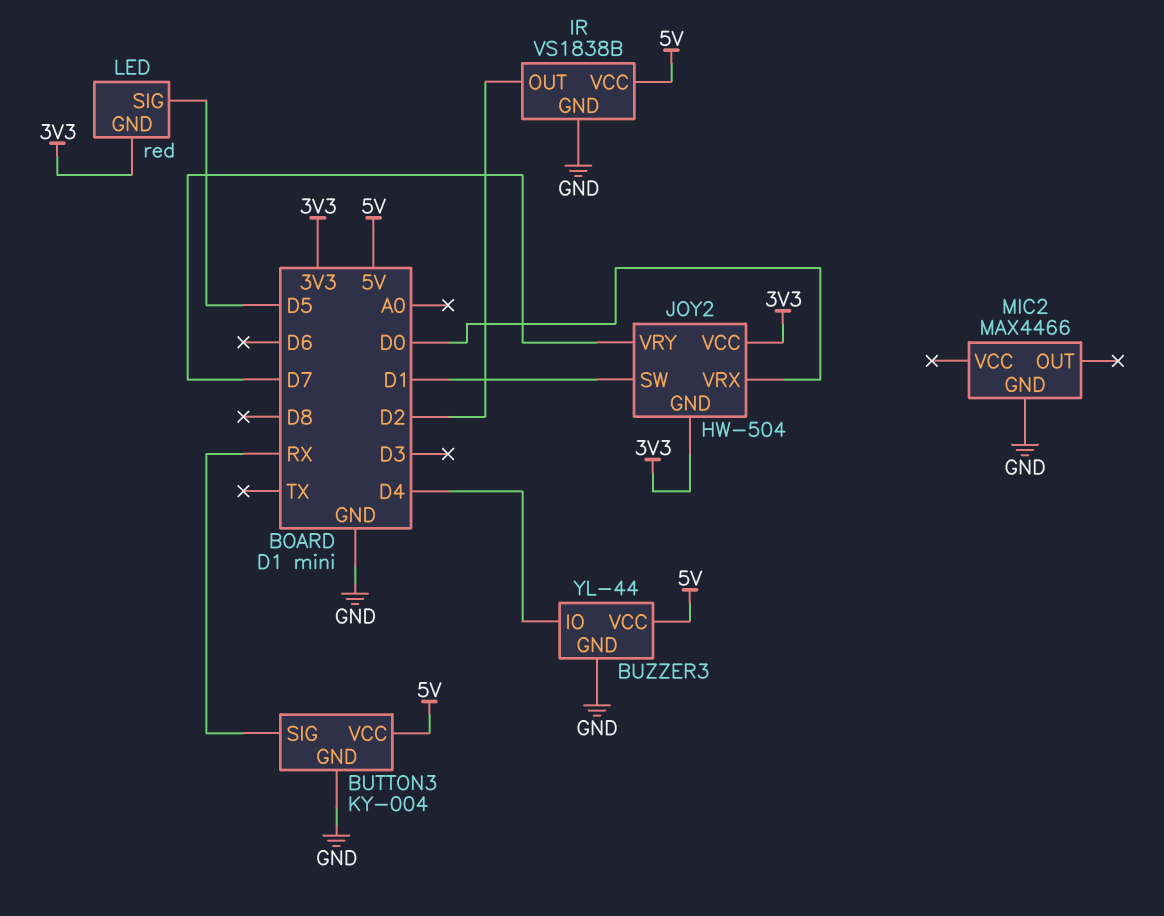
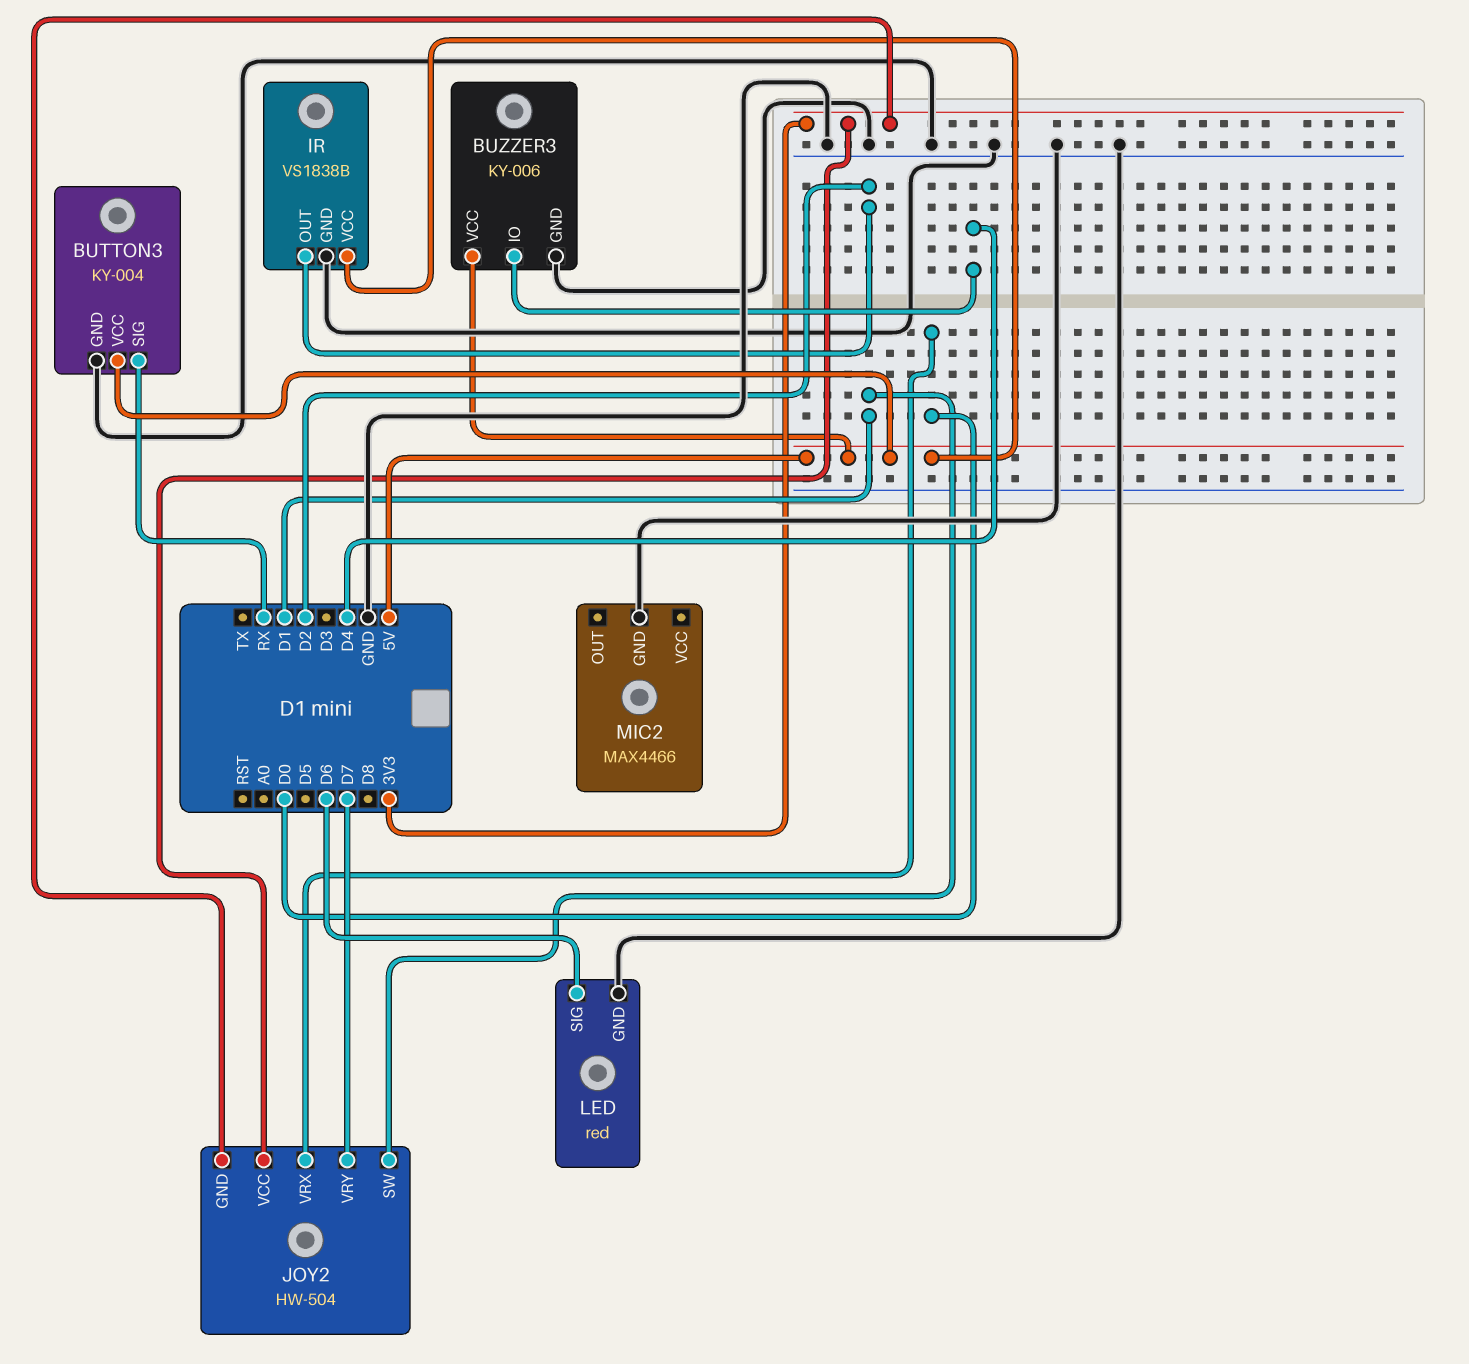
BUZZER3: YL-44 -> KY-006
LED pin GND: 3V3 -> GND
LED pin SIG: D5 -> D6

